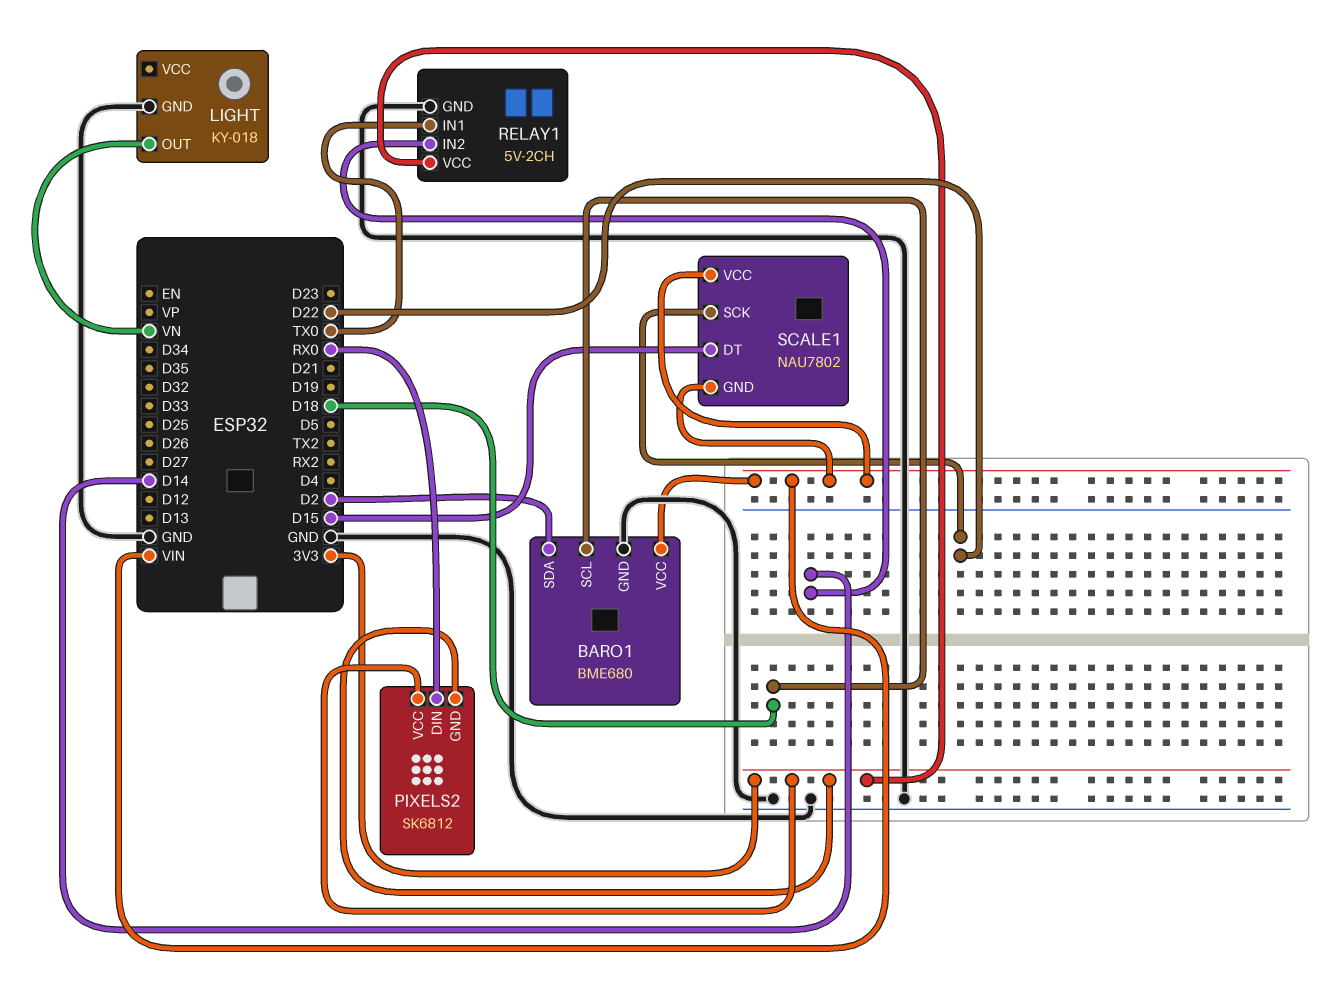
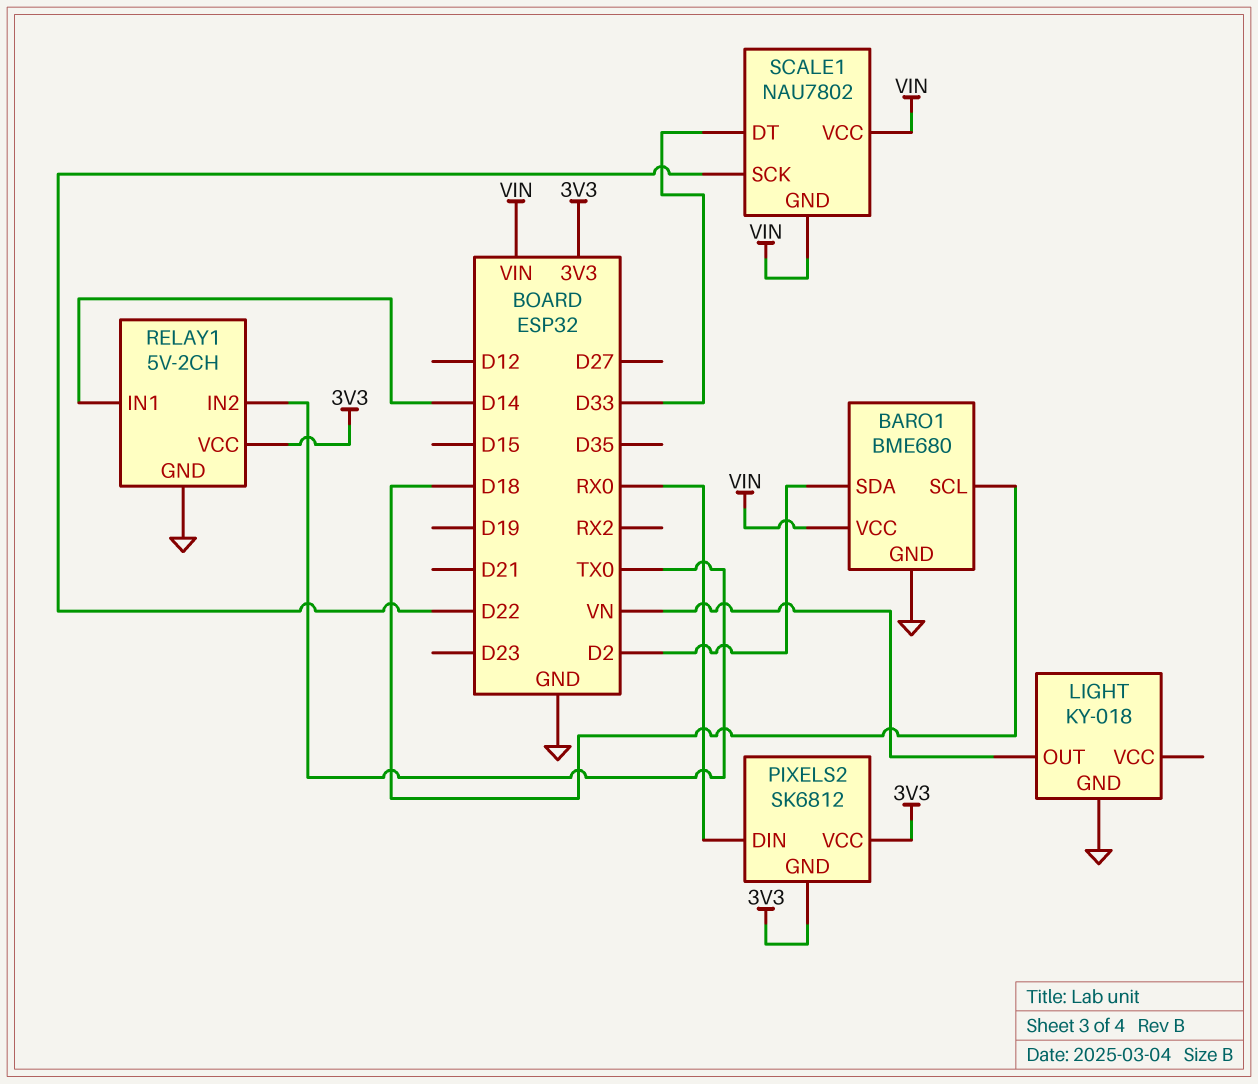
RELAY1 pin IN1: TX0 -> D14
RELAY1 pin IN2: D14 -> TX0
SCALE1 pin DT: D15 -> D33

